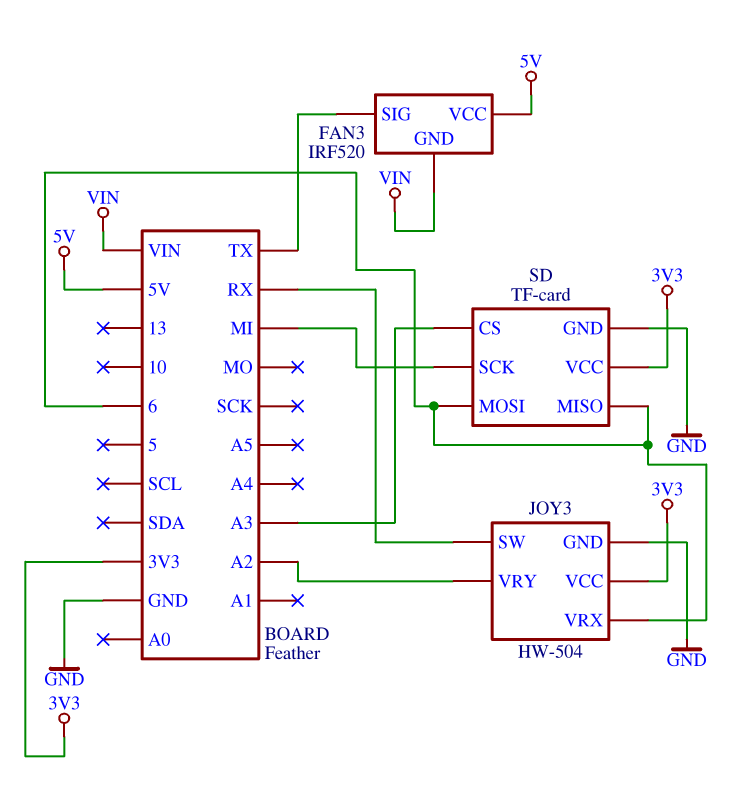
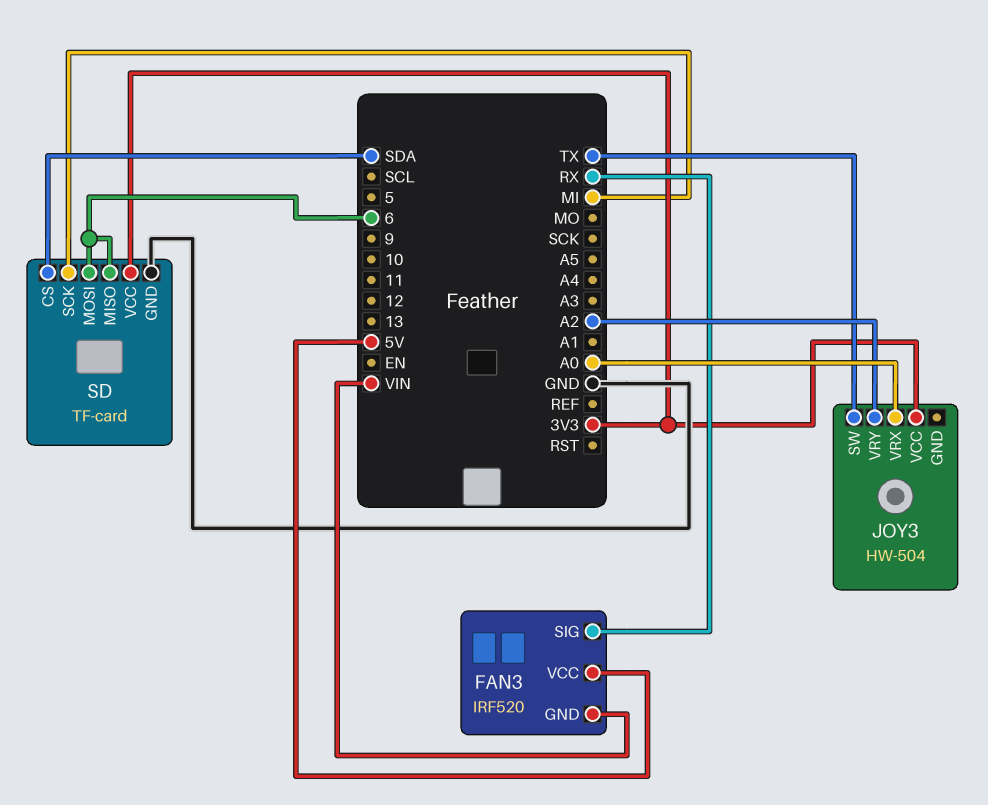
FAN3 pin SIG: TX -> RX
JOY3 pin GND: GND -> none
JOY3 pin SW: RX -> TX
JOY3 pin VRX: 6 -> A0
SD pin CS: A3 -> SDA

